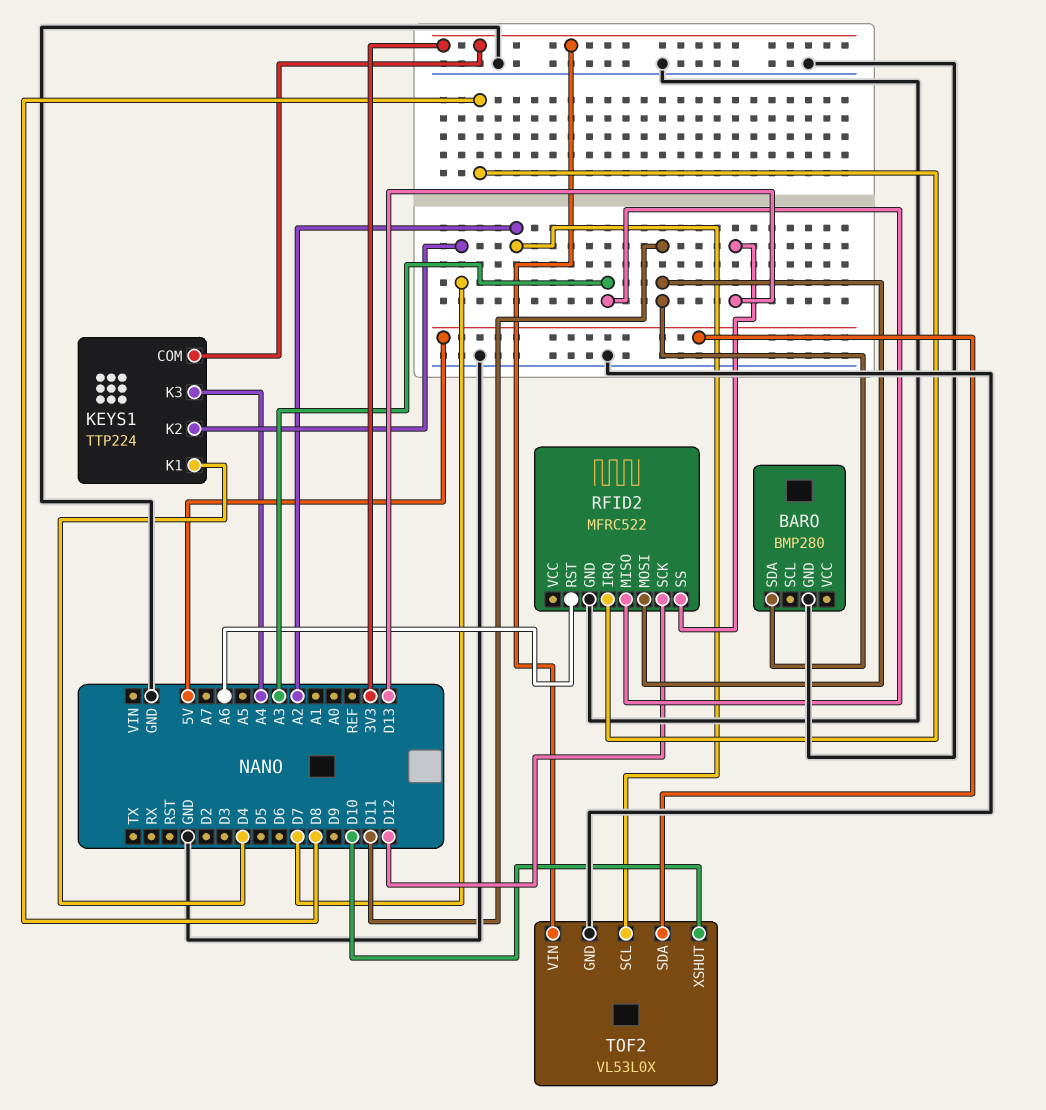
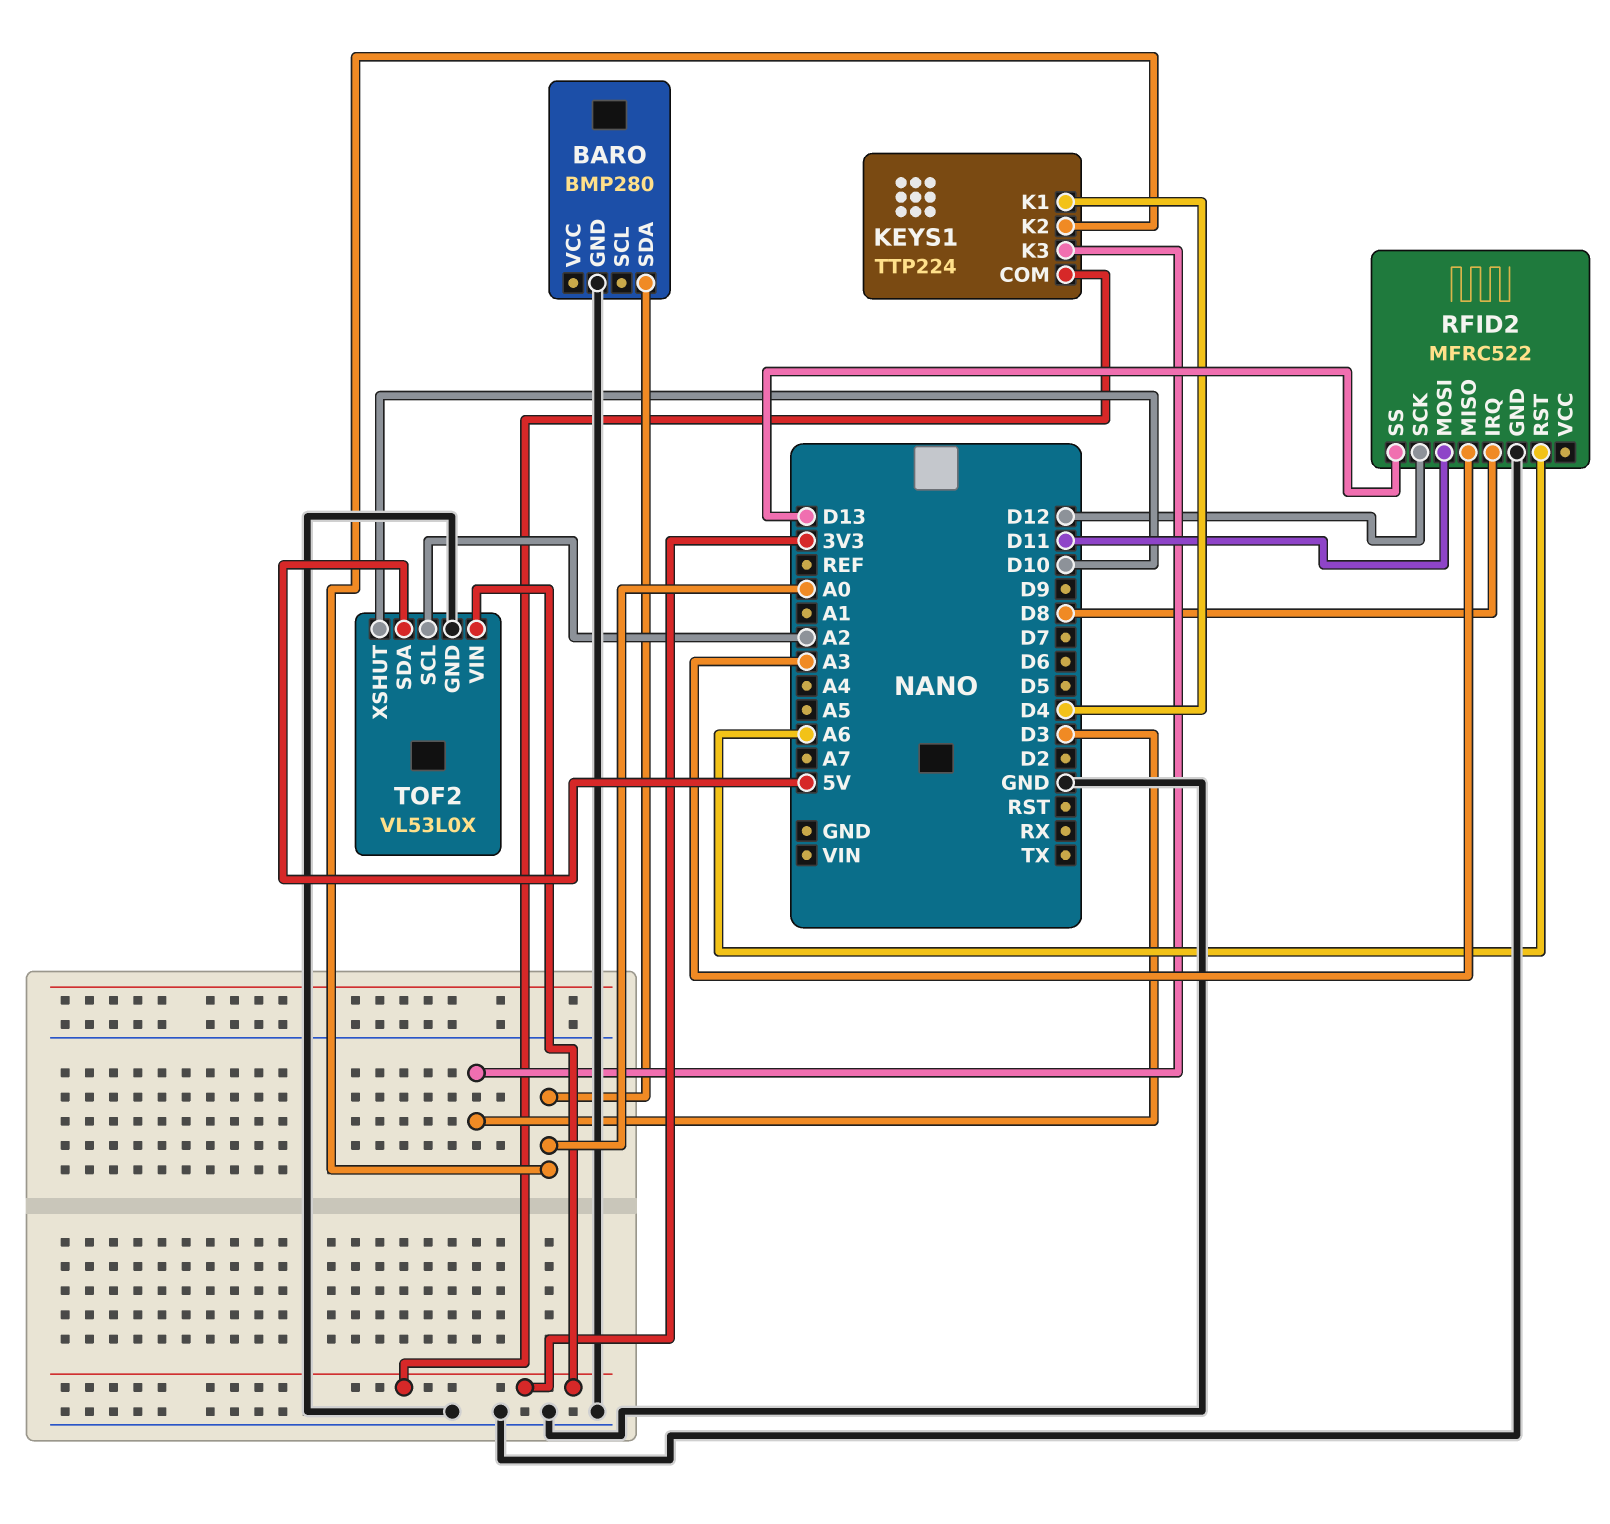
BARO pin SDA: D11 -> A0
KEYS1 pin K2: D7 -> A0
KEYS1 pin K3: A4 -> D3

